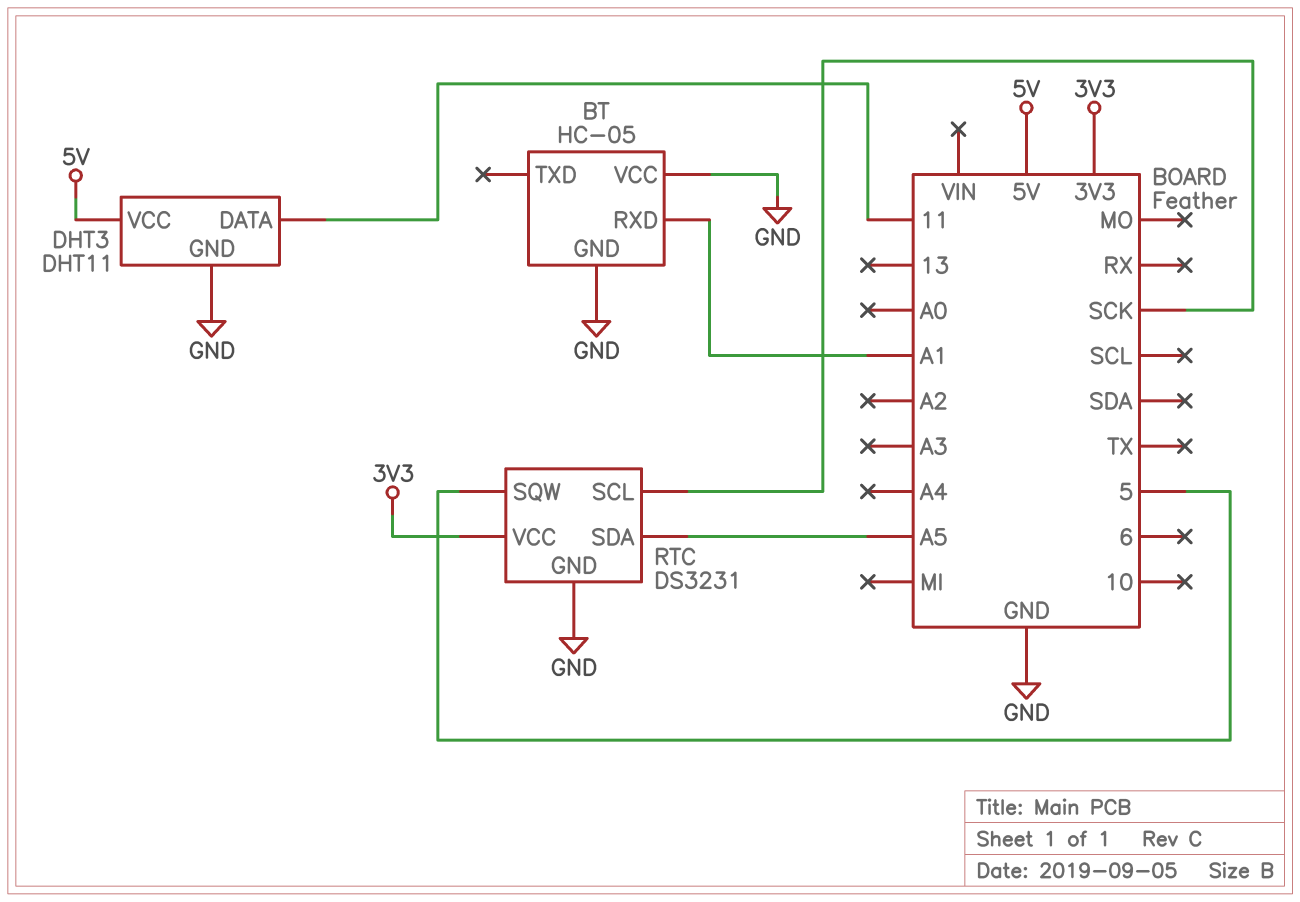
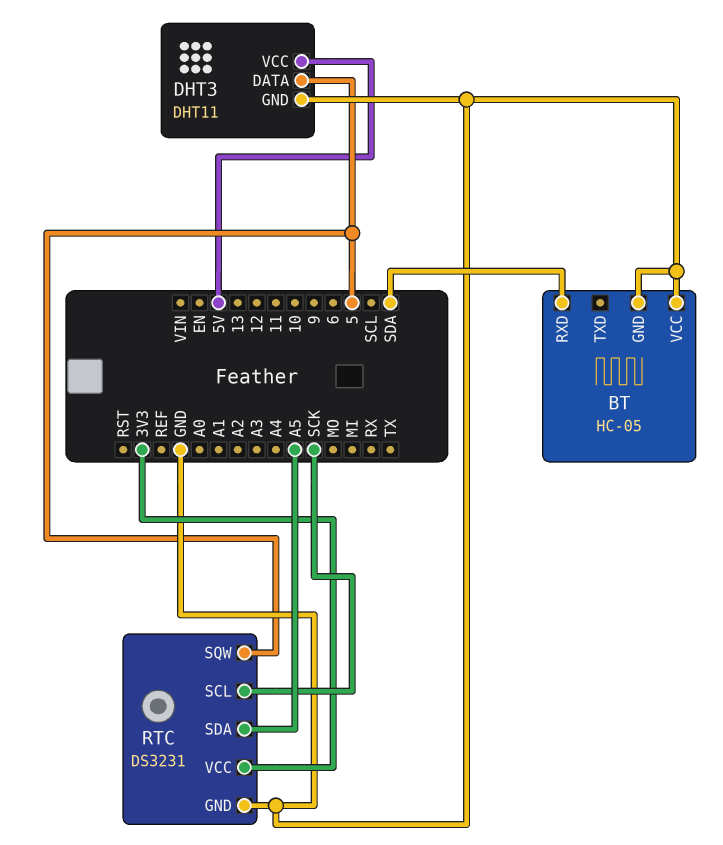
BT pin RXD: A1 -> SDA
DHT3 pin DATA: 11 -> 5

